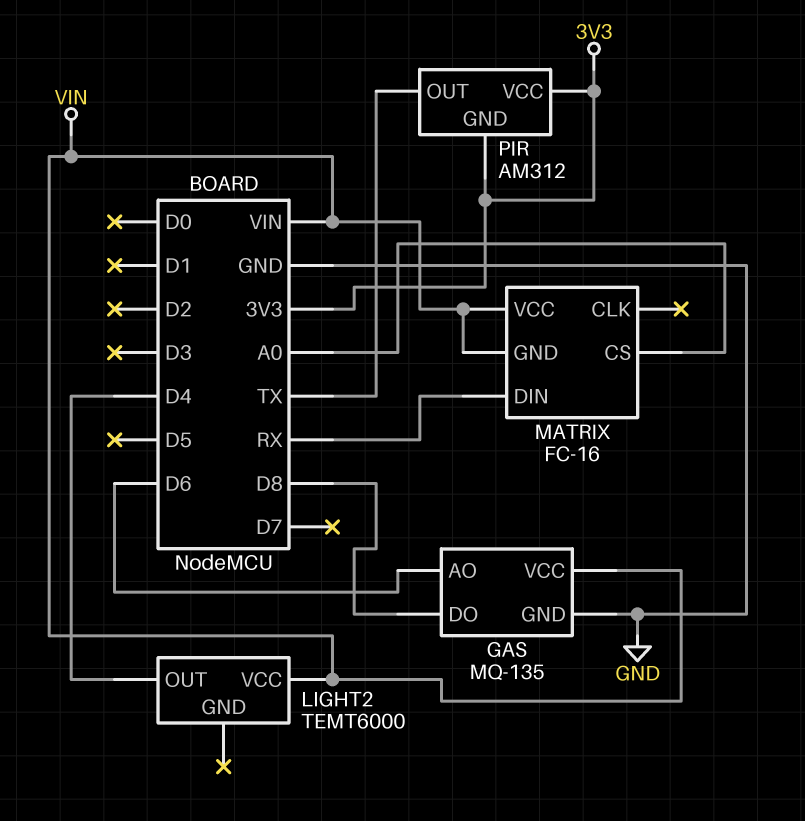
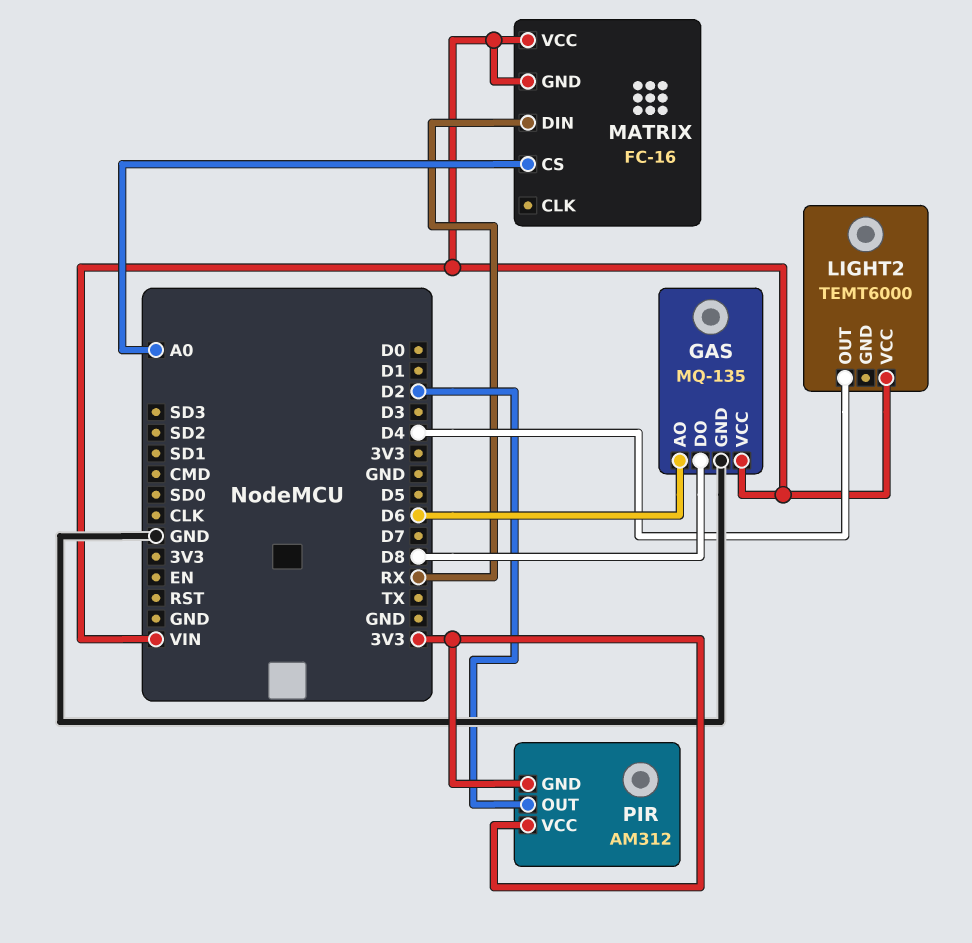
PIR pin OUT: TX -> D2

